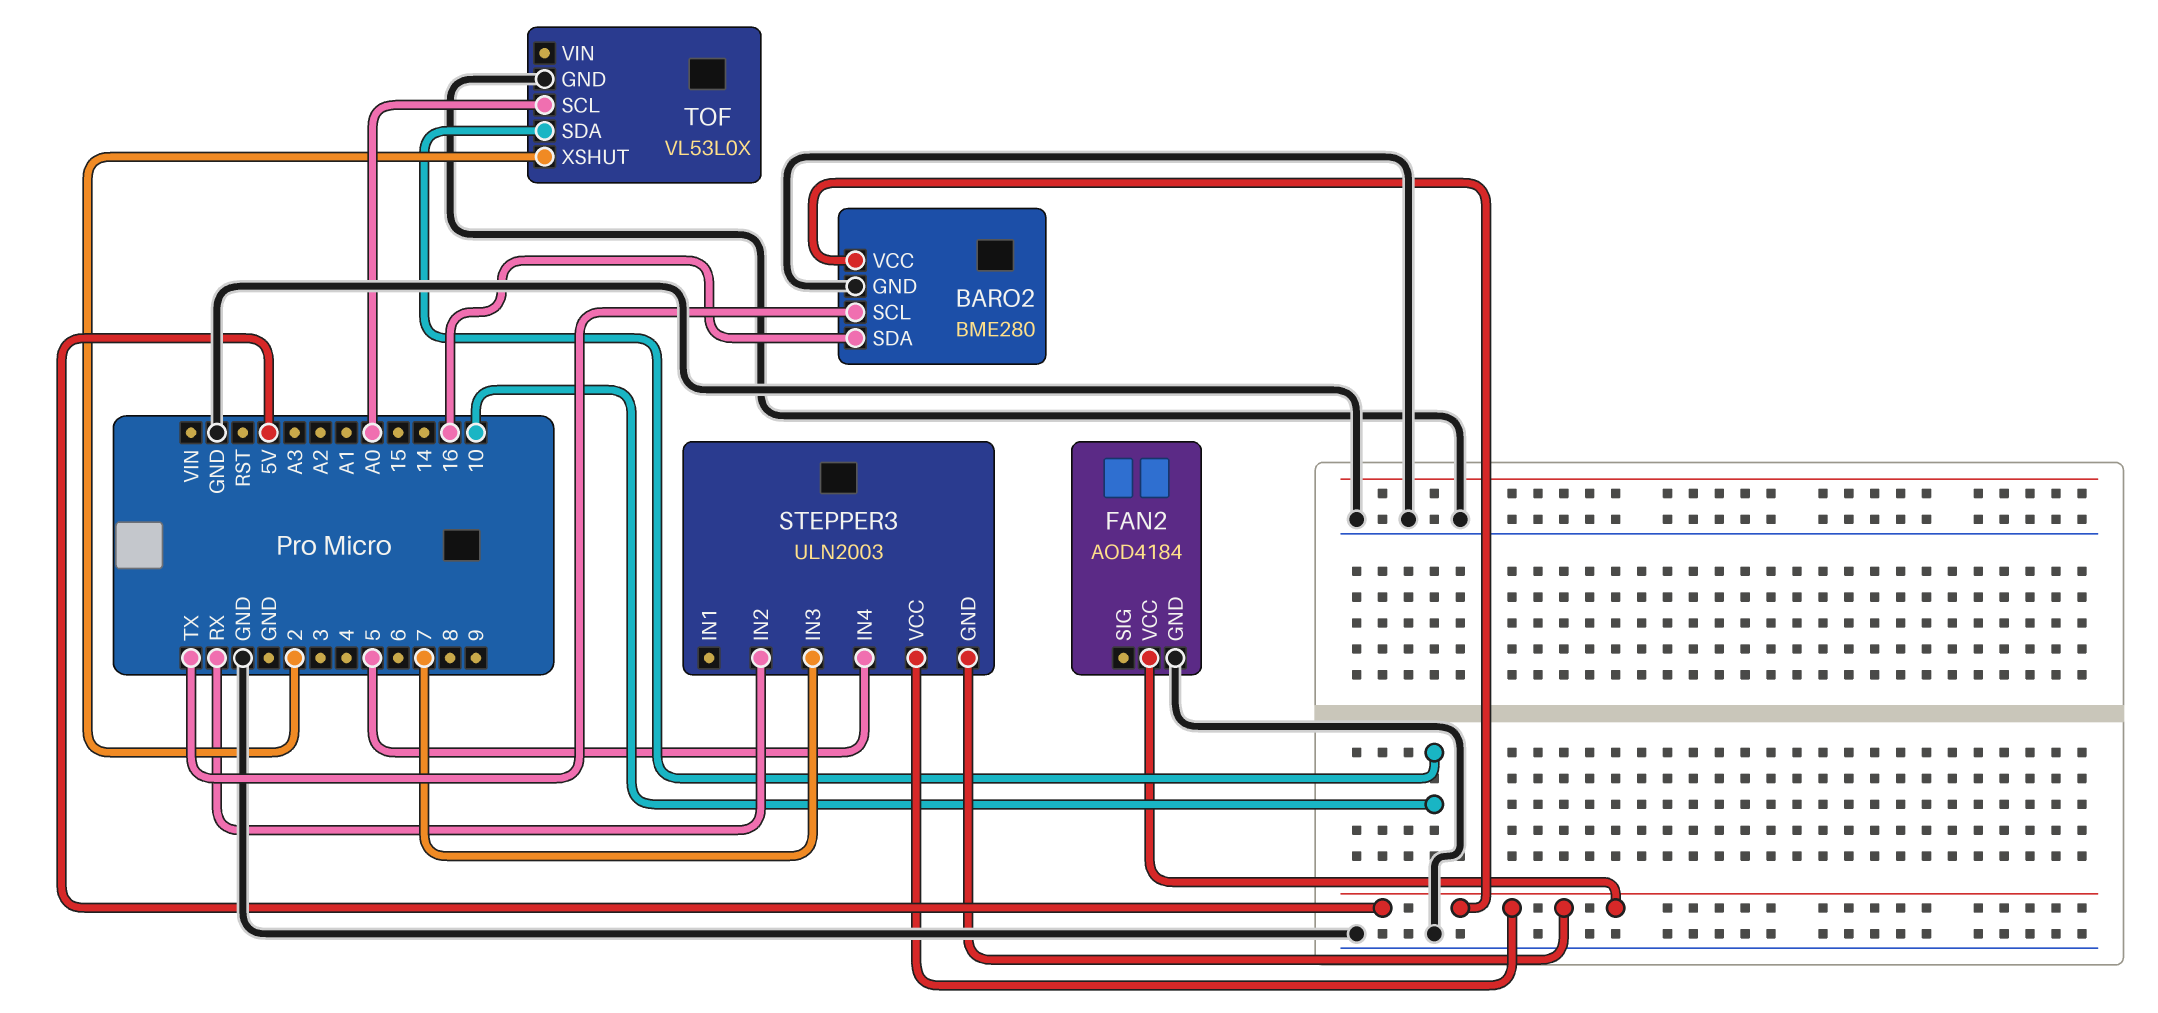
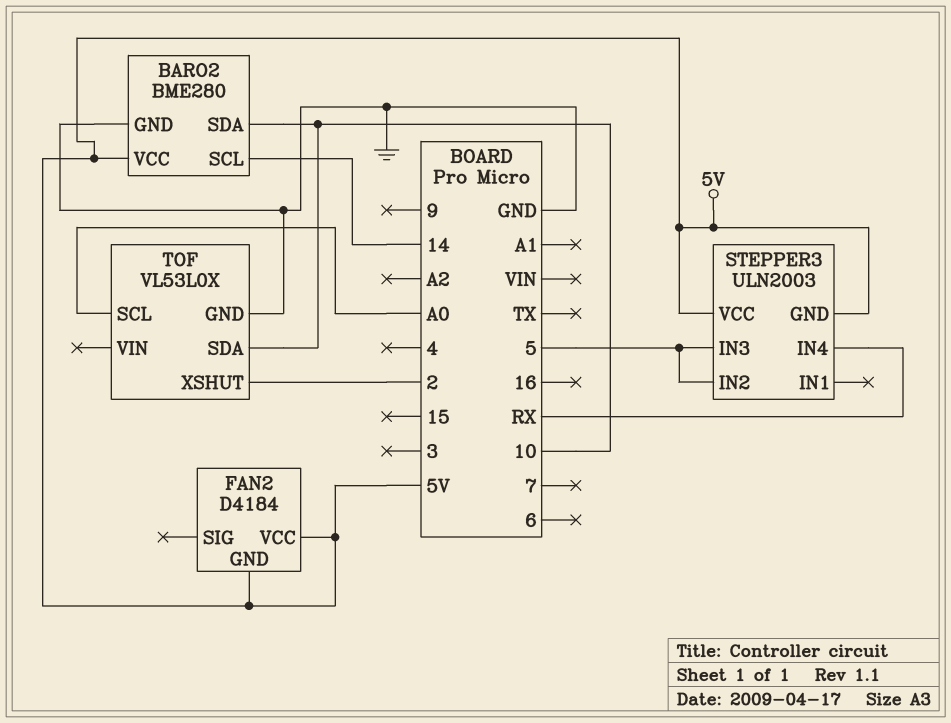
BARO2 pin SCL: TX -> 14
BARO2 pin SDA: 16 -> 10
FAN2: AOD4184 -> D4184
FAN2 pin GND: GND -> 5V
STEPPER3 pin IN2: RX -> 5
STEPPER3 pin IN3: 7 -> 5
STEPPER3 pin IN4: 5 -> RX

